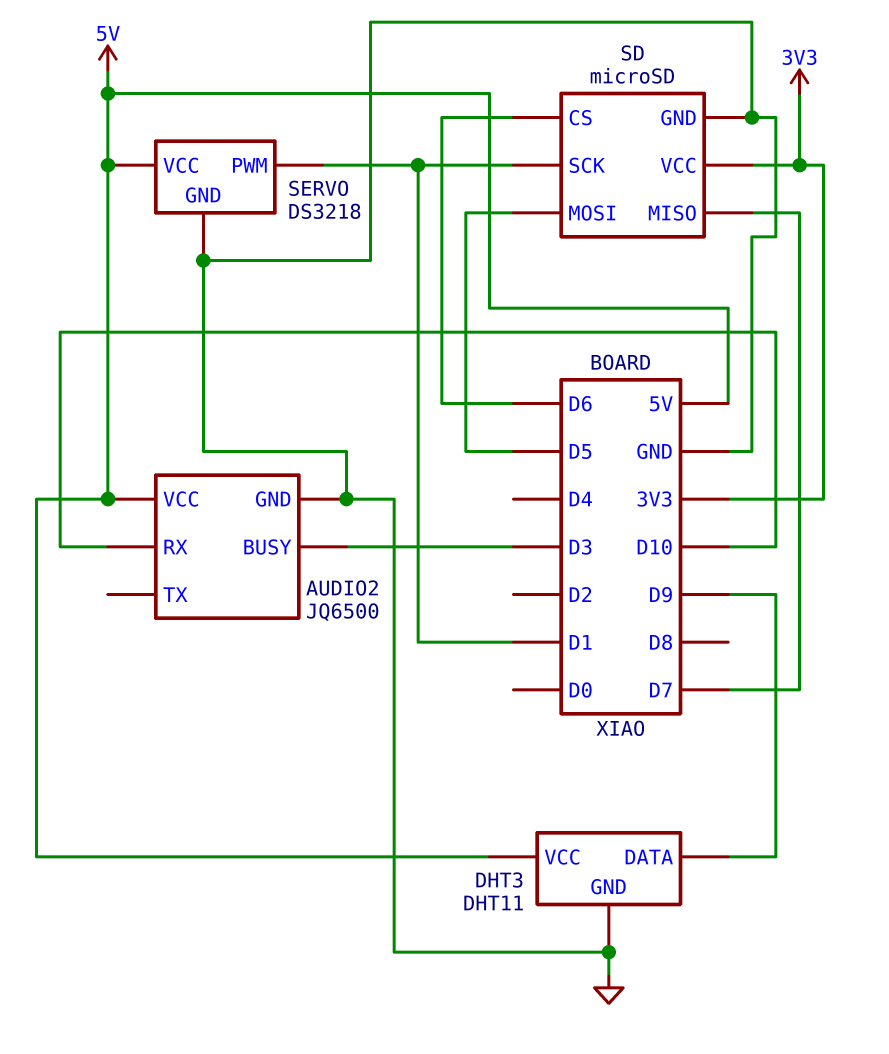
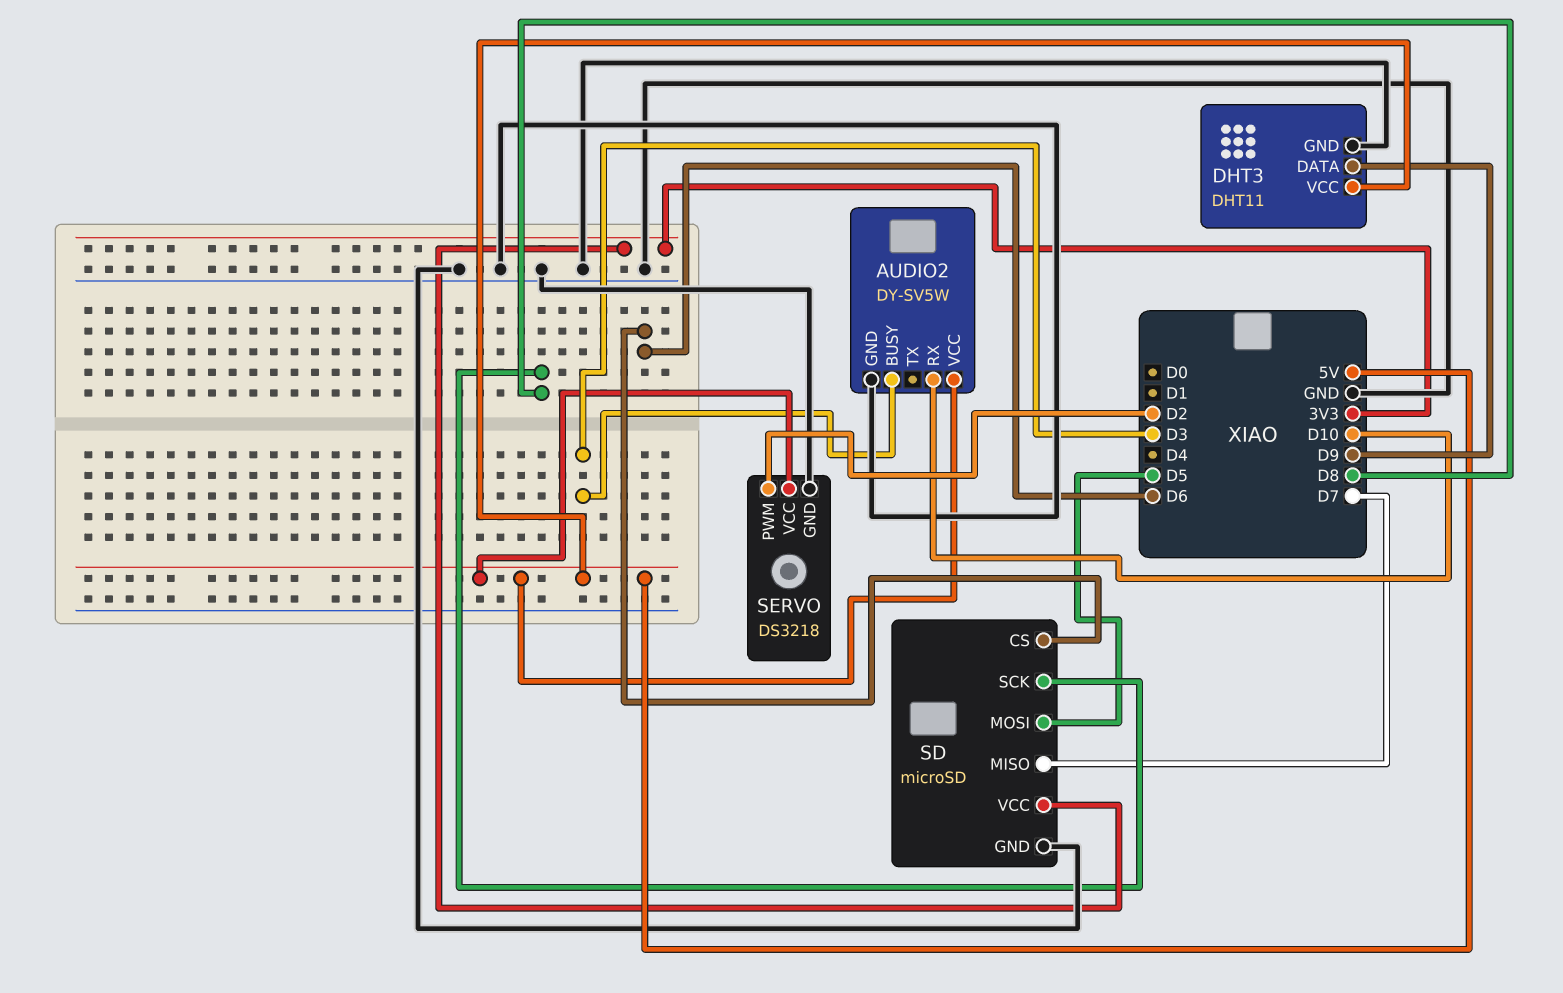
AUDIO2: JQ6500 -> DY-SV5W
SD pin SCK: D1 -> D8
SERVO pin PWM: D1 -> D2

